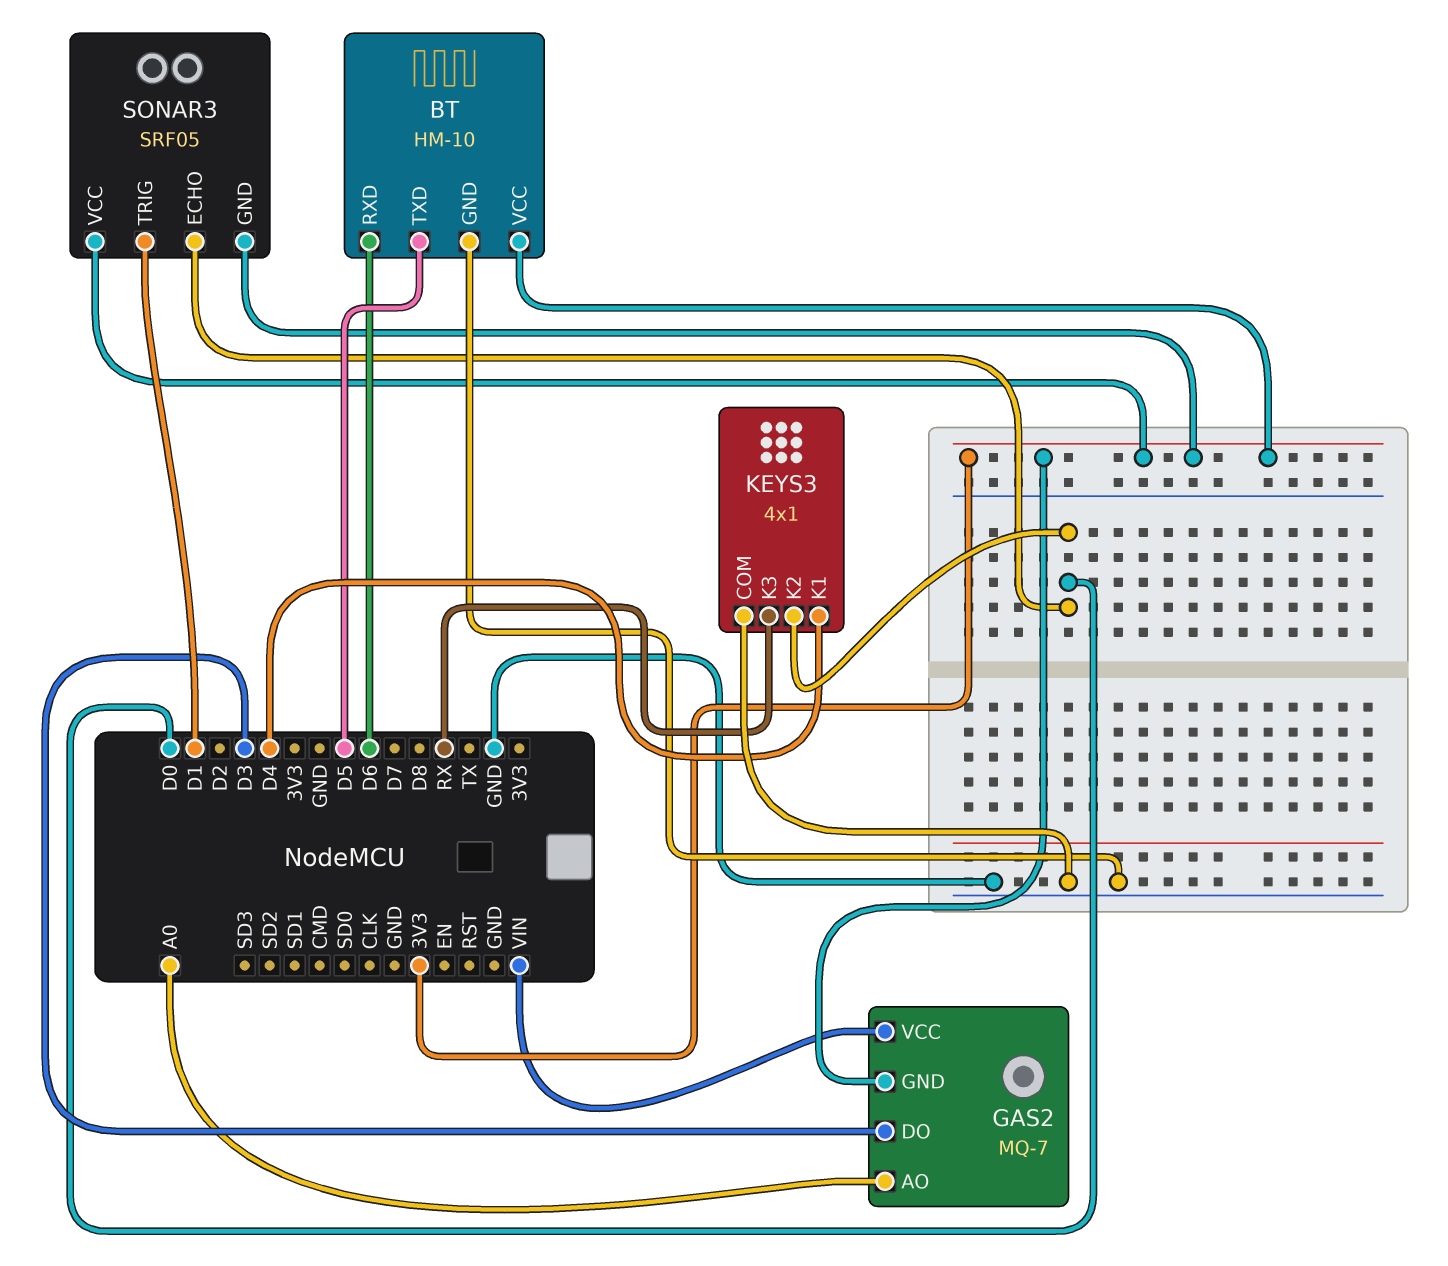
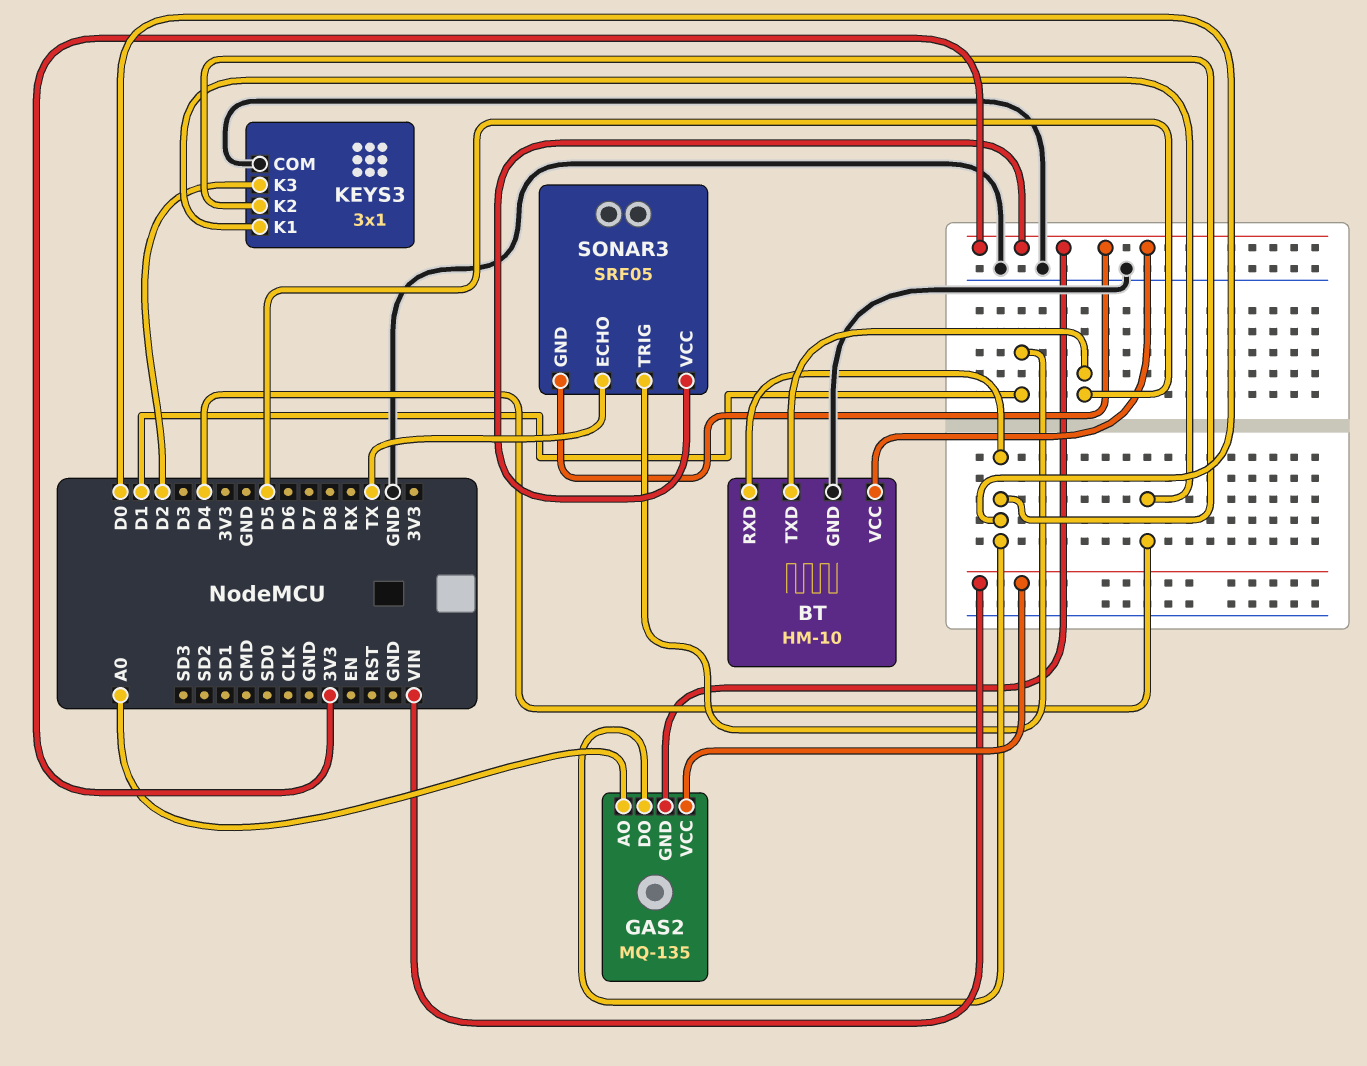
BT pin RXD: D6 -> D0
GAS2: MQ-7 -> MQ-135
GAS2 pin DO: D3 -> D0
KEYS3: 4x1 -> 3x1
KEYS3 pin K3: RX -> D2
SONAR3 pin ECHO: D0 -> TX

